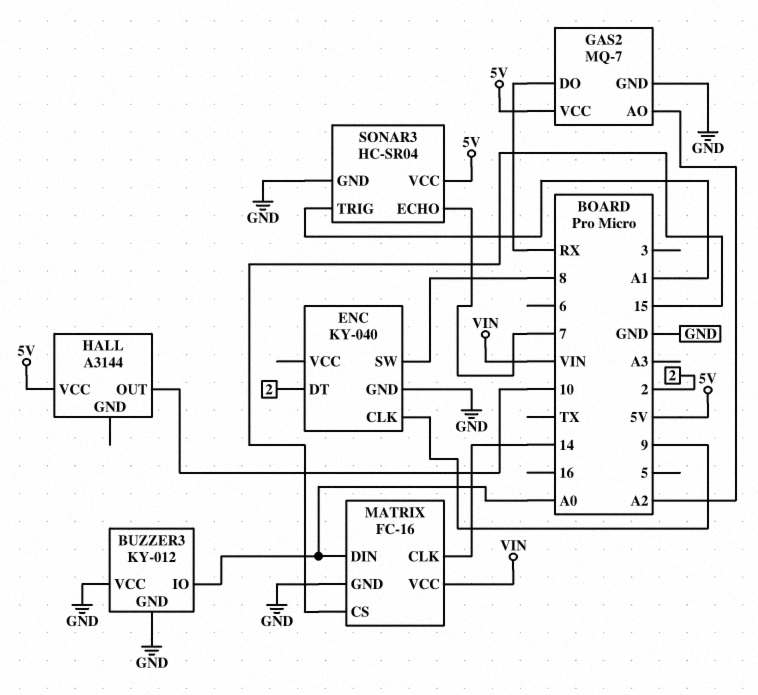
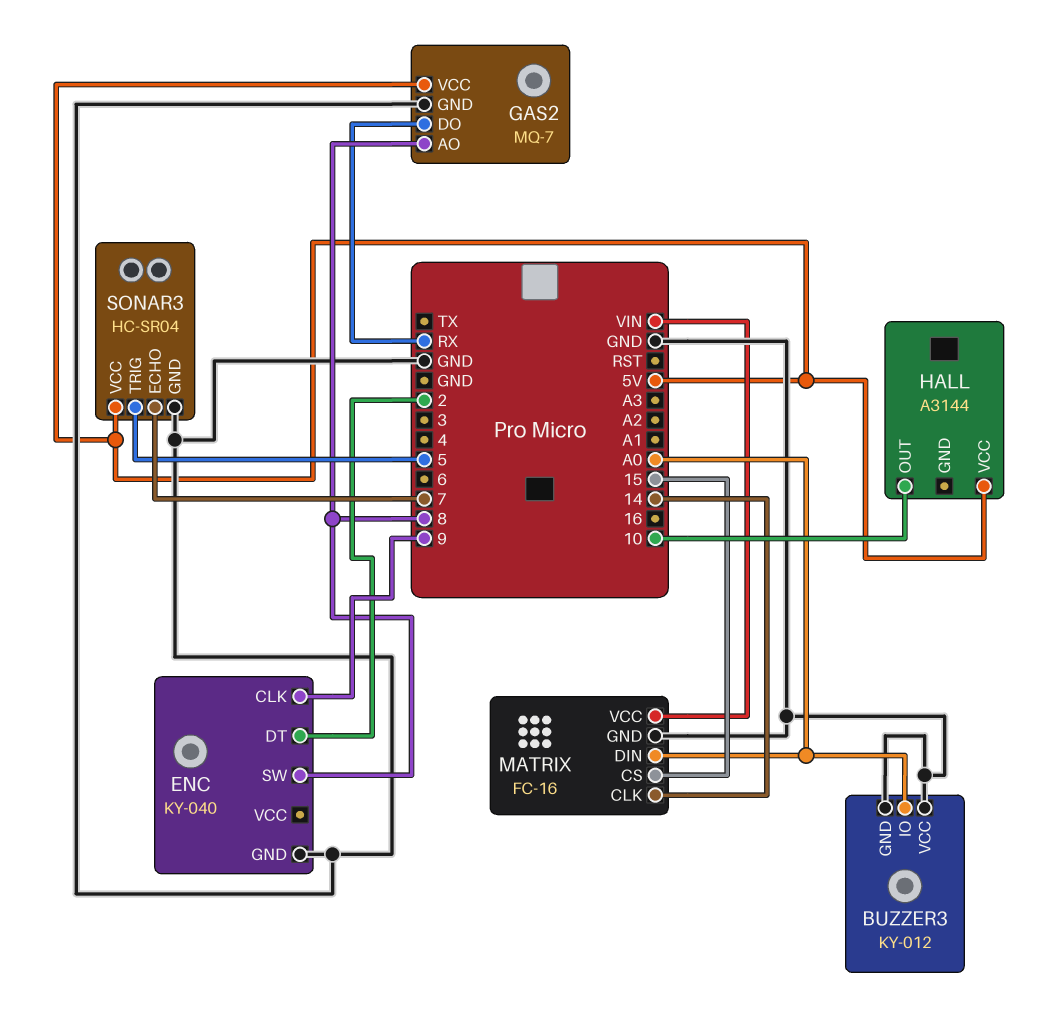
GAS2 pin AO: A2 -> 8
SONAR3 pin TRIG: A1 -> 5

